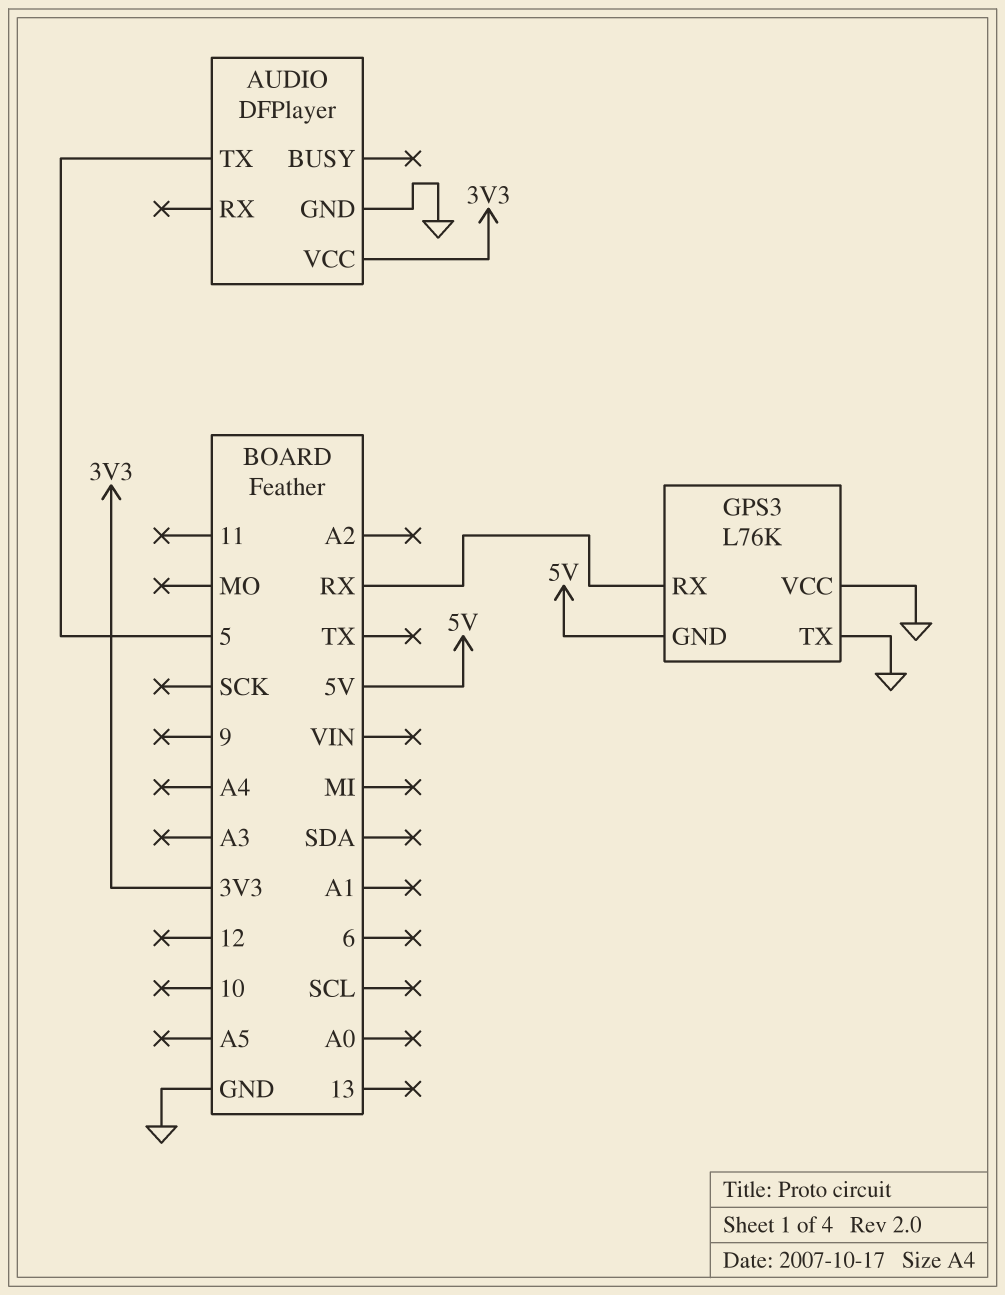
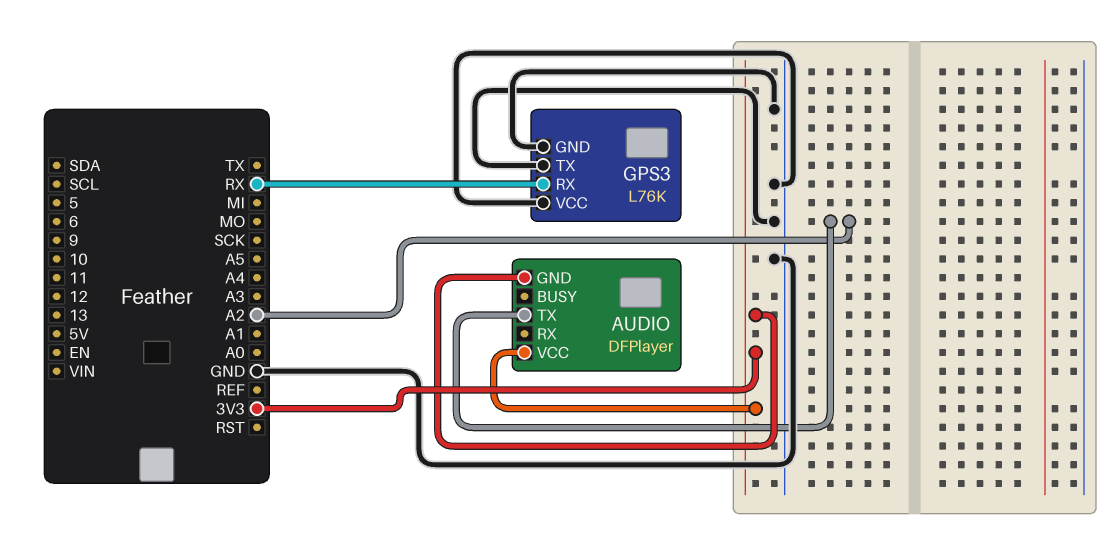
AUDIO pin GND: GND -> 3V3
AUDIO pin TX: 5 -> A2
GPS3 pin GND: 5V -> GND

